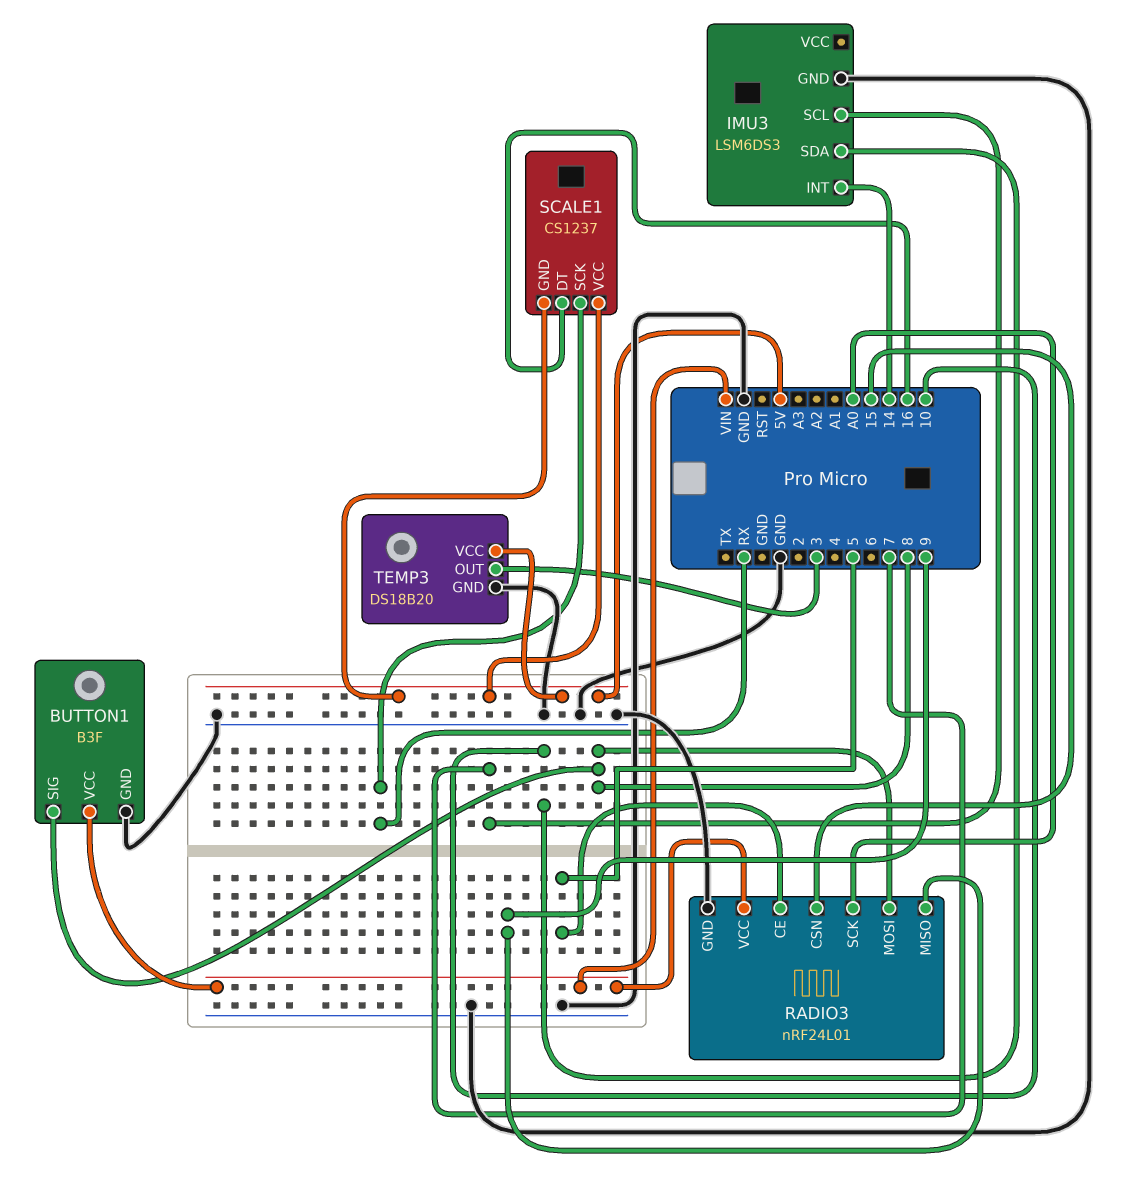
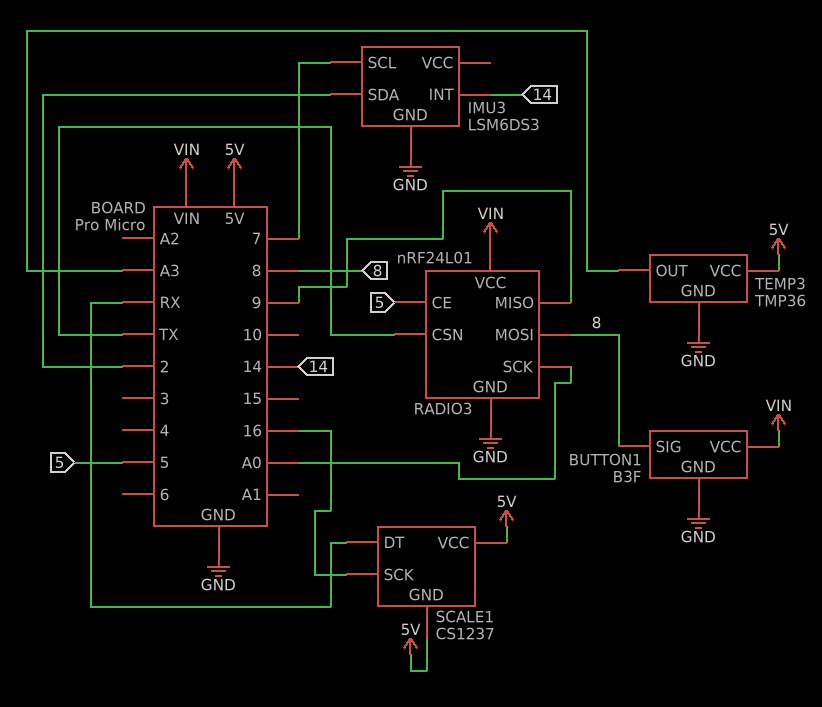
IMU3 pin SDA: 10 -> 2
RADIO3 pin CSN: 15 -> TX
SCALE1 pin DT: 16 -> RX
SCALE1 pin SCK: RX -> 16
TEMP3: DS18B20 -> TMP36
TEMP3 pin OUT: 3 -> A3

